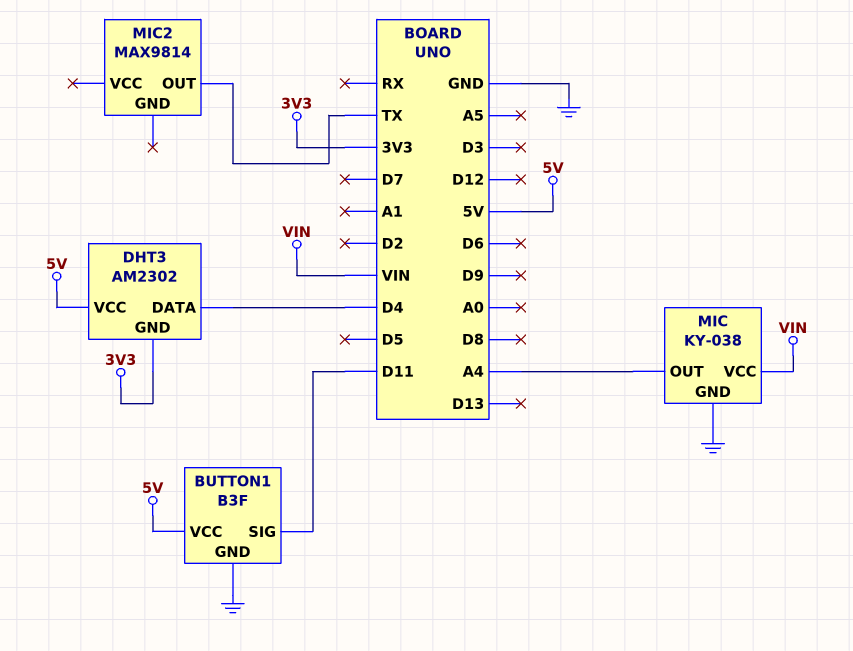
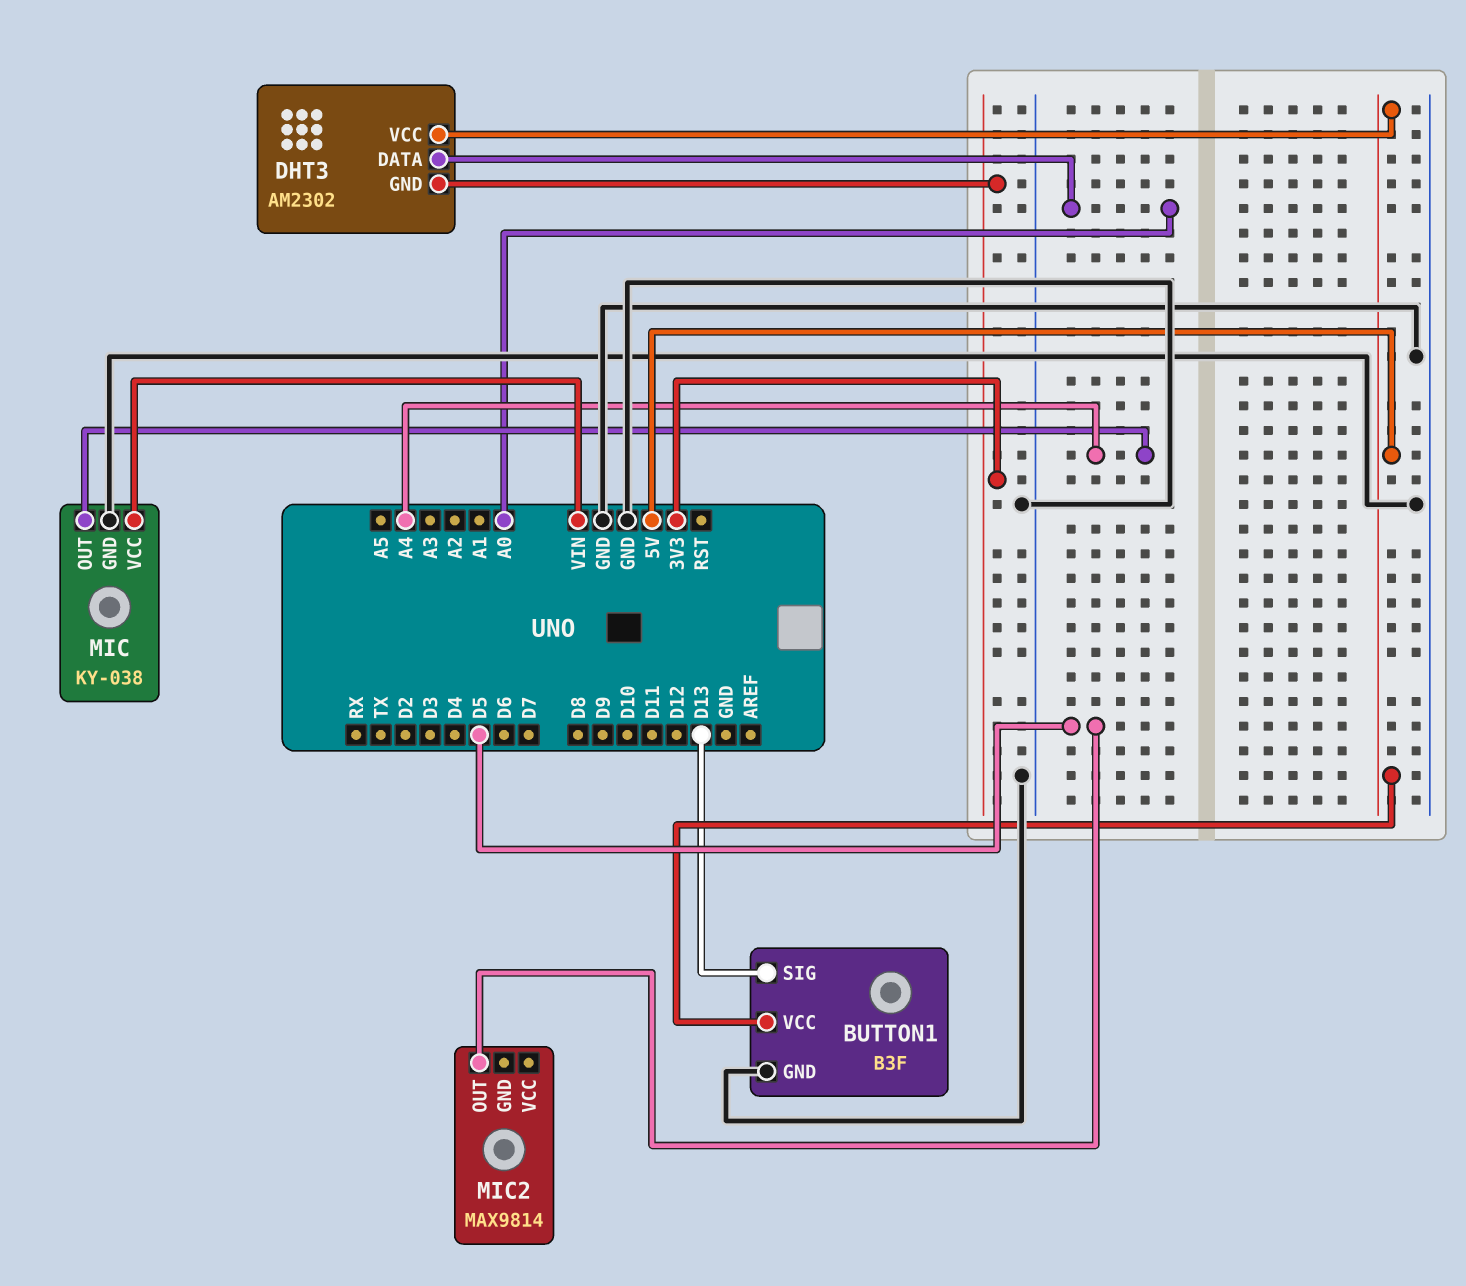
BUTTON1 pin SIG: D11 -> D13
DHT3 pin DATA: D4 -> A0
MIC2 pin OUT: TX -> D5

